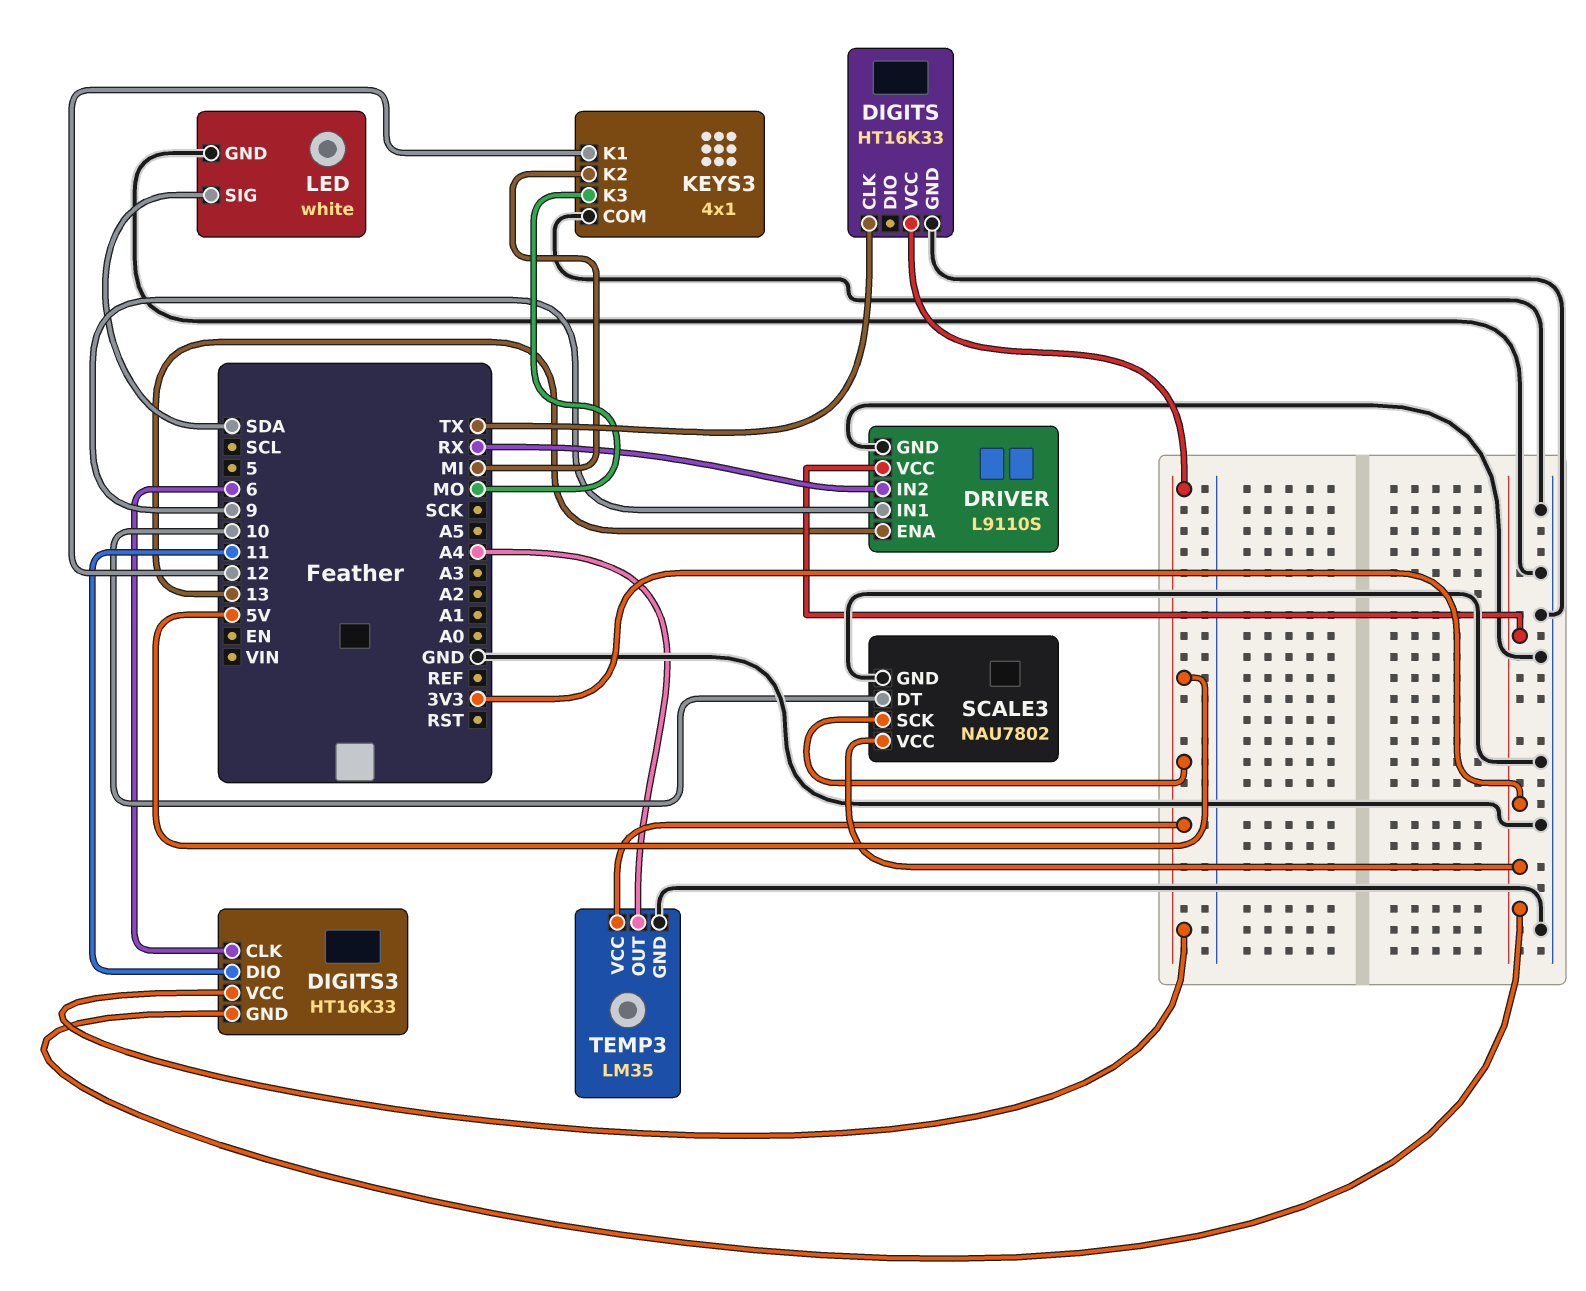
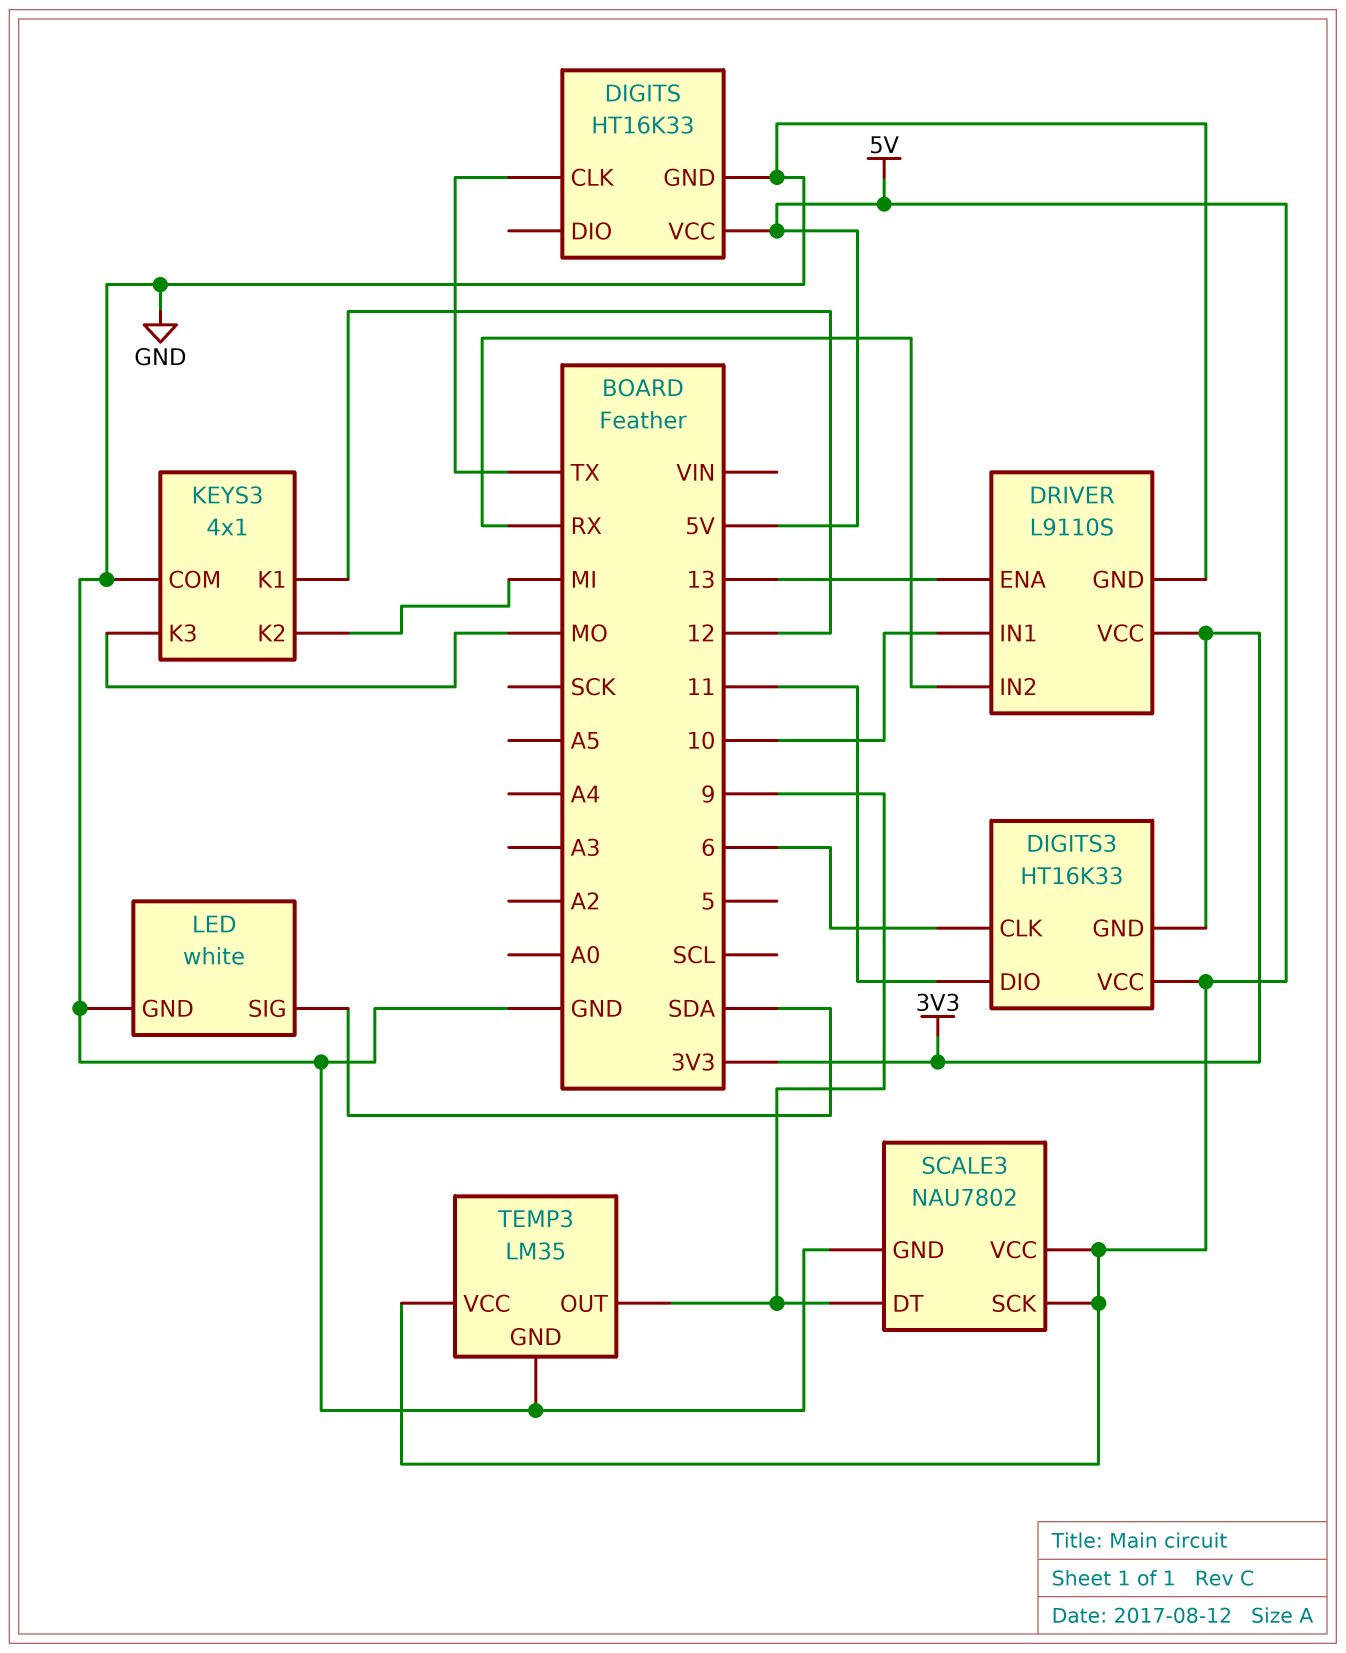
DRIVER pin IN1: 9 -> 10
SCALE3 pin DT: 10 -> 9
SCALE3 pin VCC: 3V3 -> 5V
TEMP3 pin OUT: A4 -> 9

